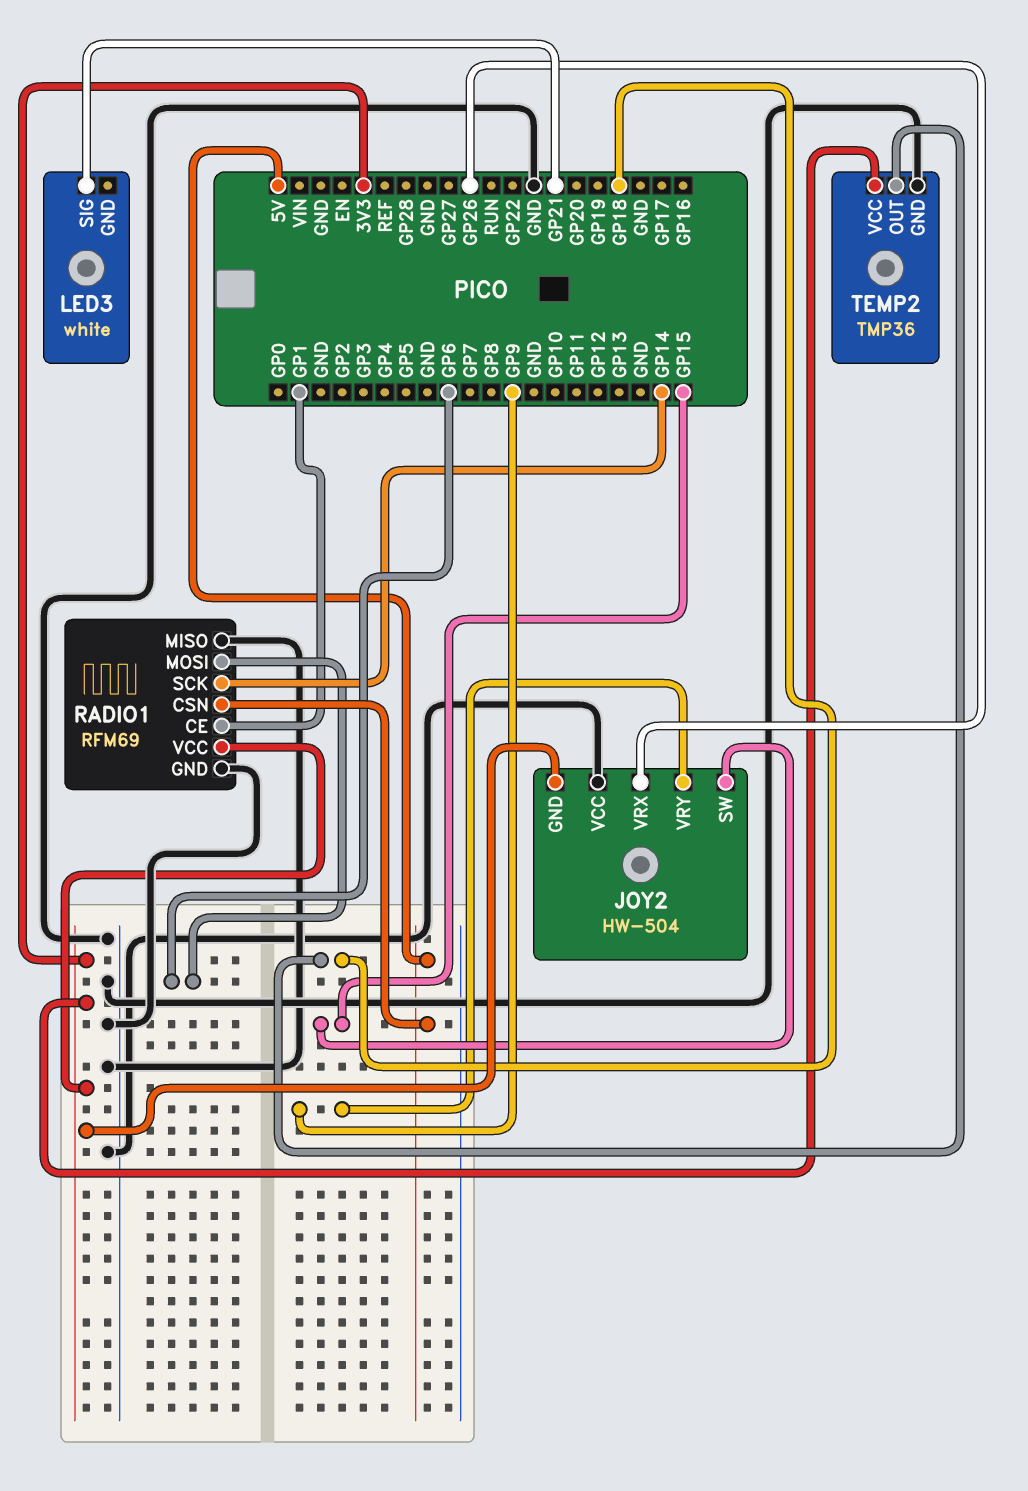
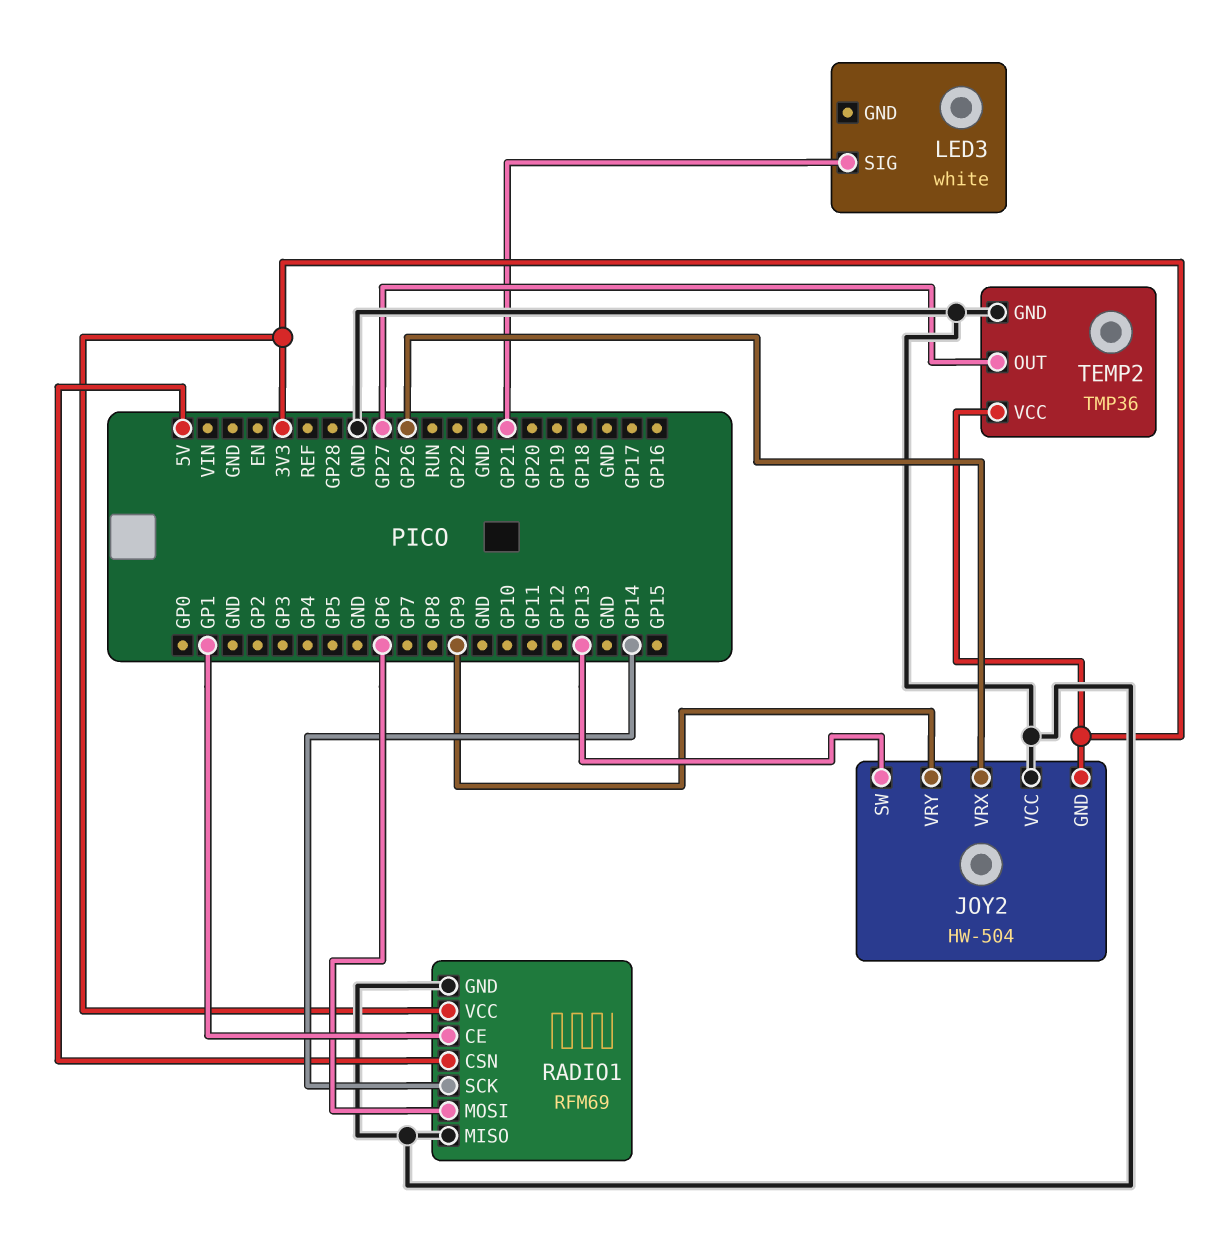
JOY2 pin SW: GP15 -> GP13
TEMP2 pin OUT: GP18 -> GP27

